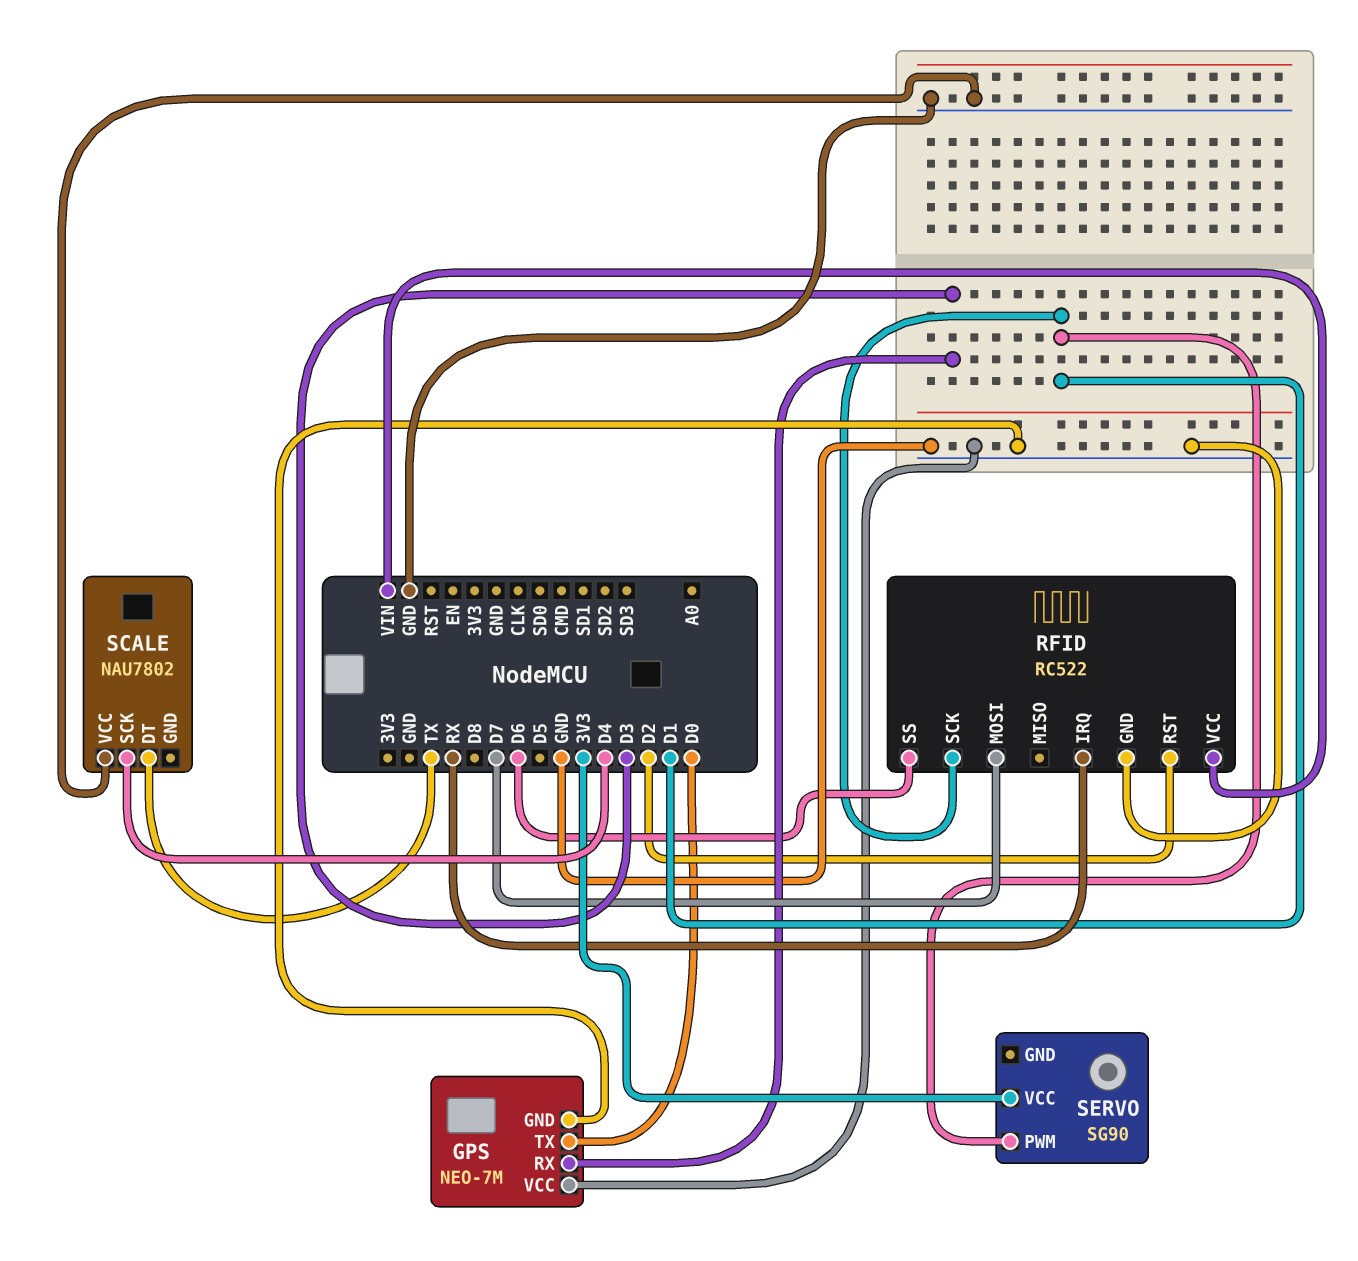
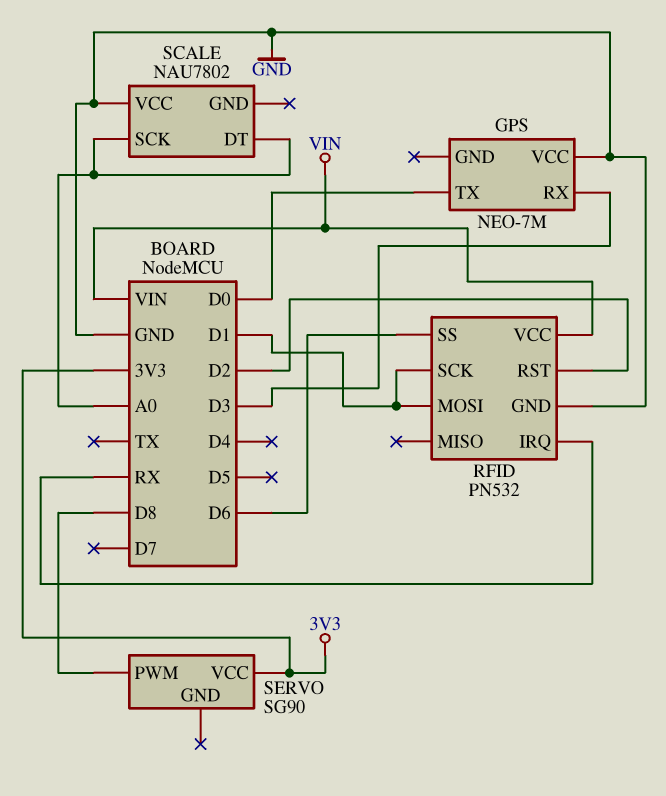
GPS pin GND: GND -> none
RFID: RC522 -> PN532
RFID pin MOSI: D7 -> D1
SCALE pin DT: TX -> A0
SCALE pin SCK: D4 -> A0
SERVO pin PWM: D1 -> D8

